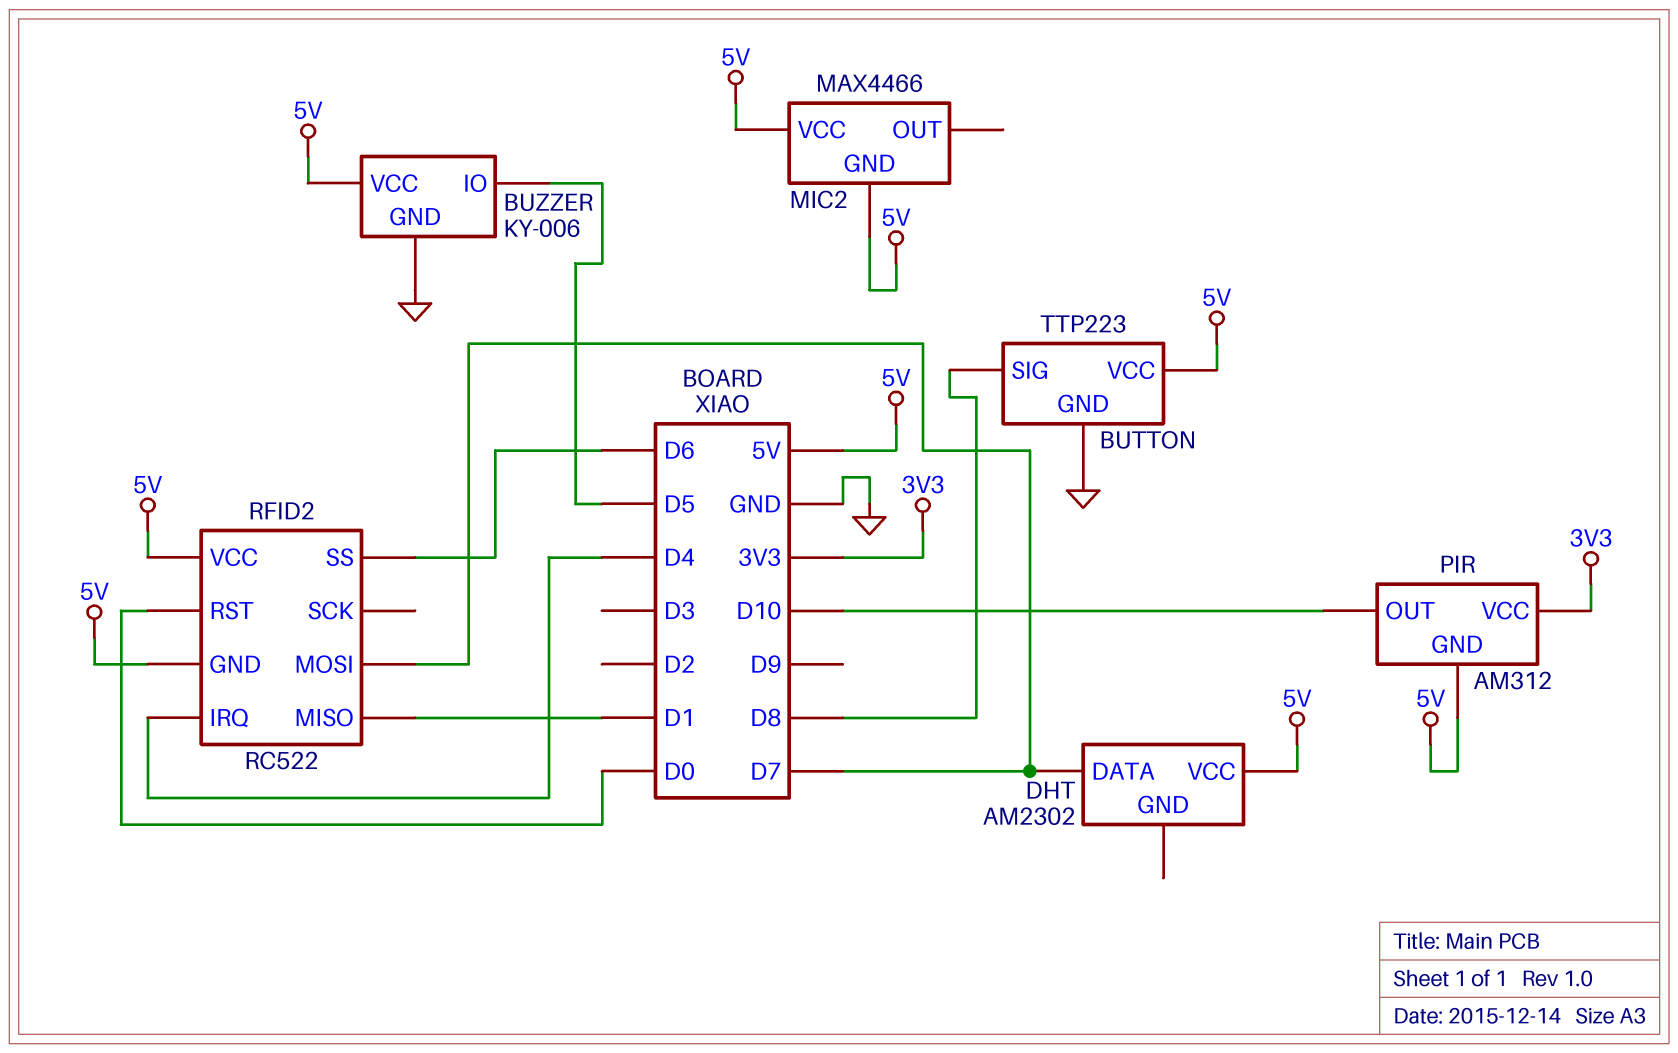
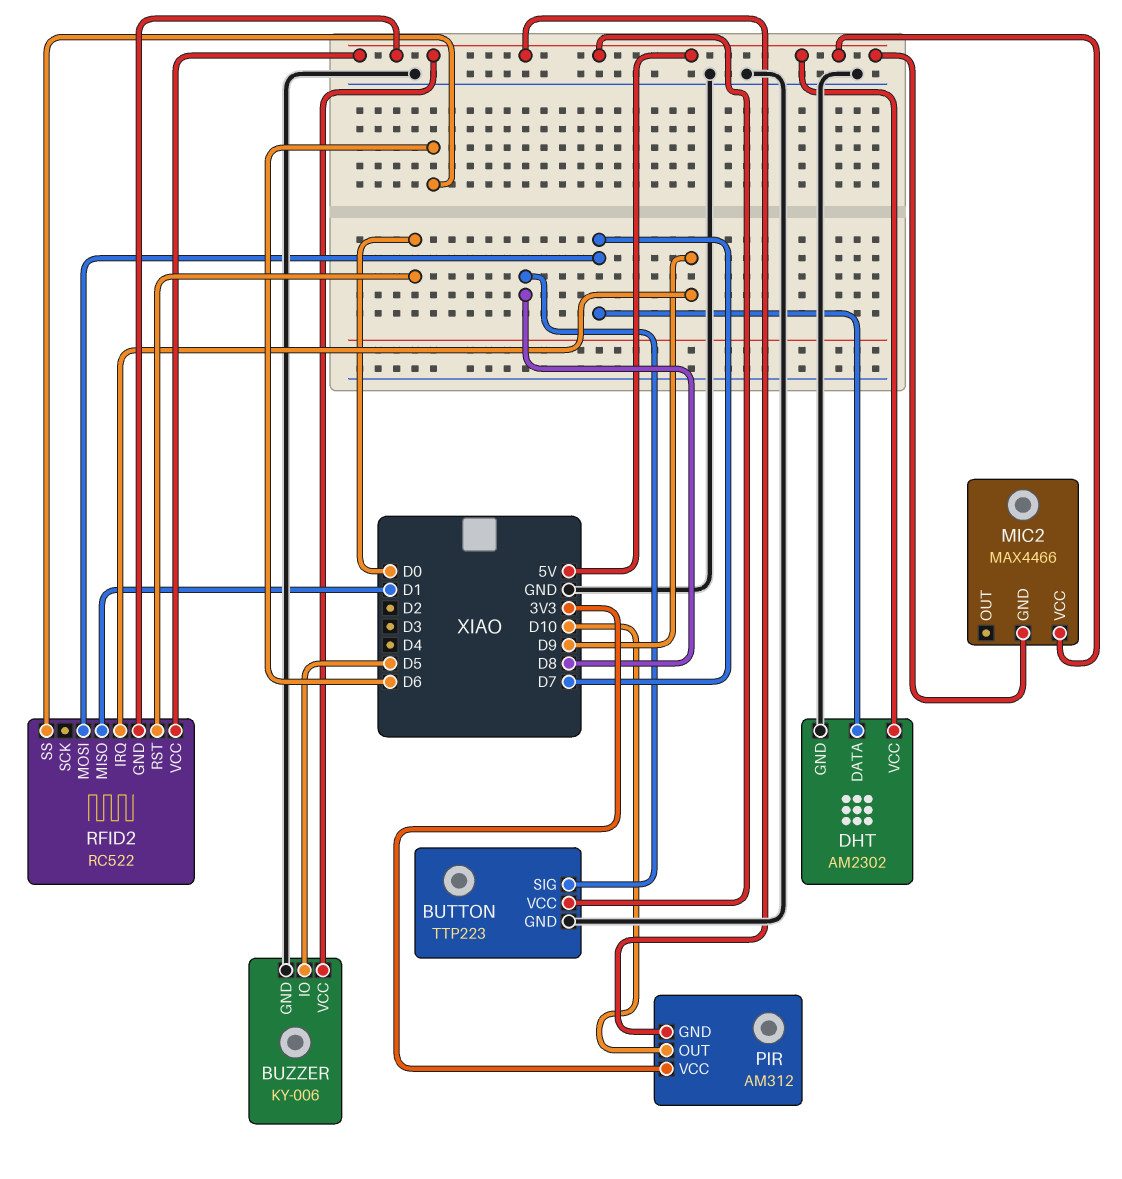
DHT pin GND: none -> GND
RFID2 pin IRQ: D4 -> D9

